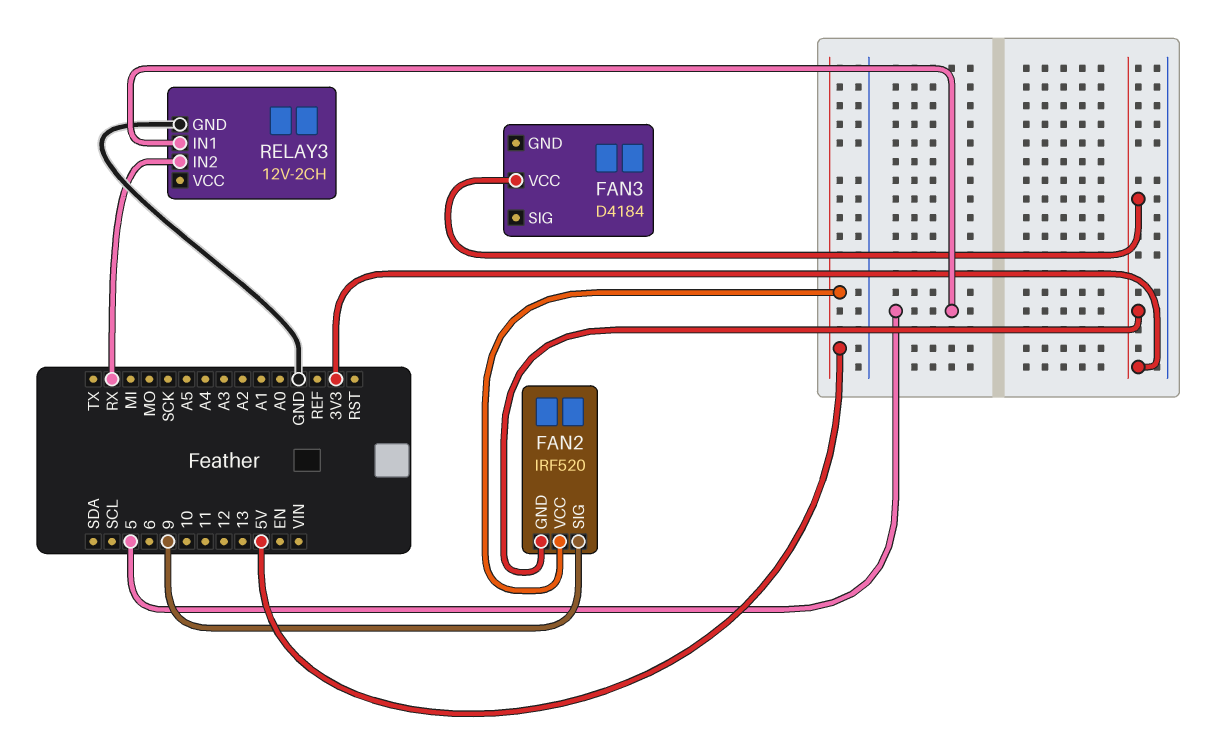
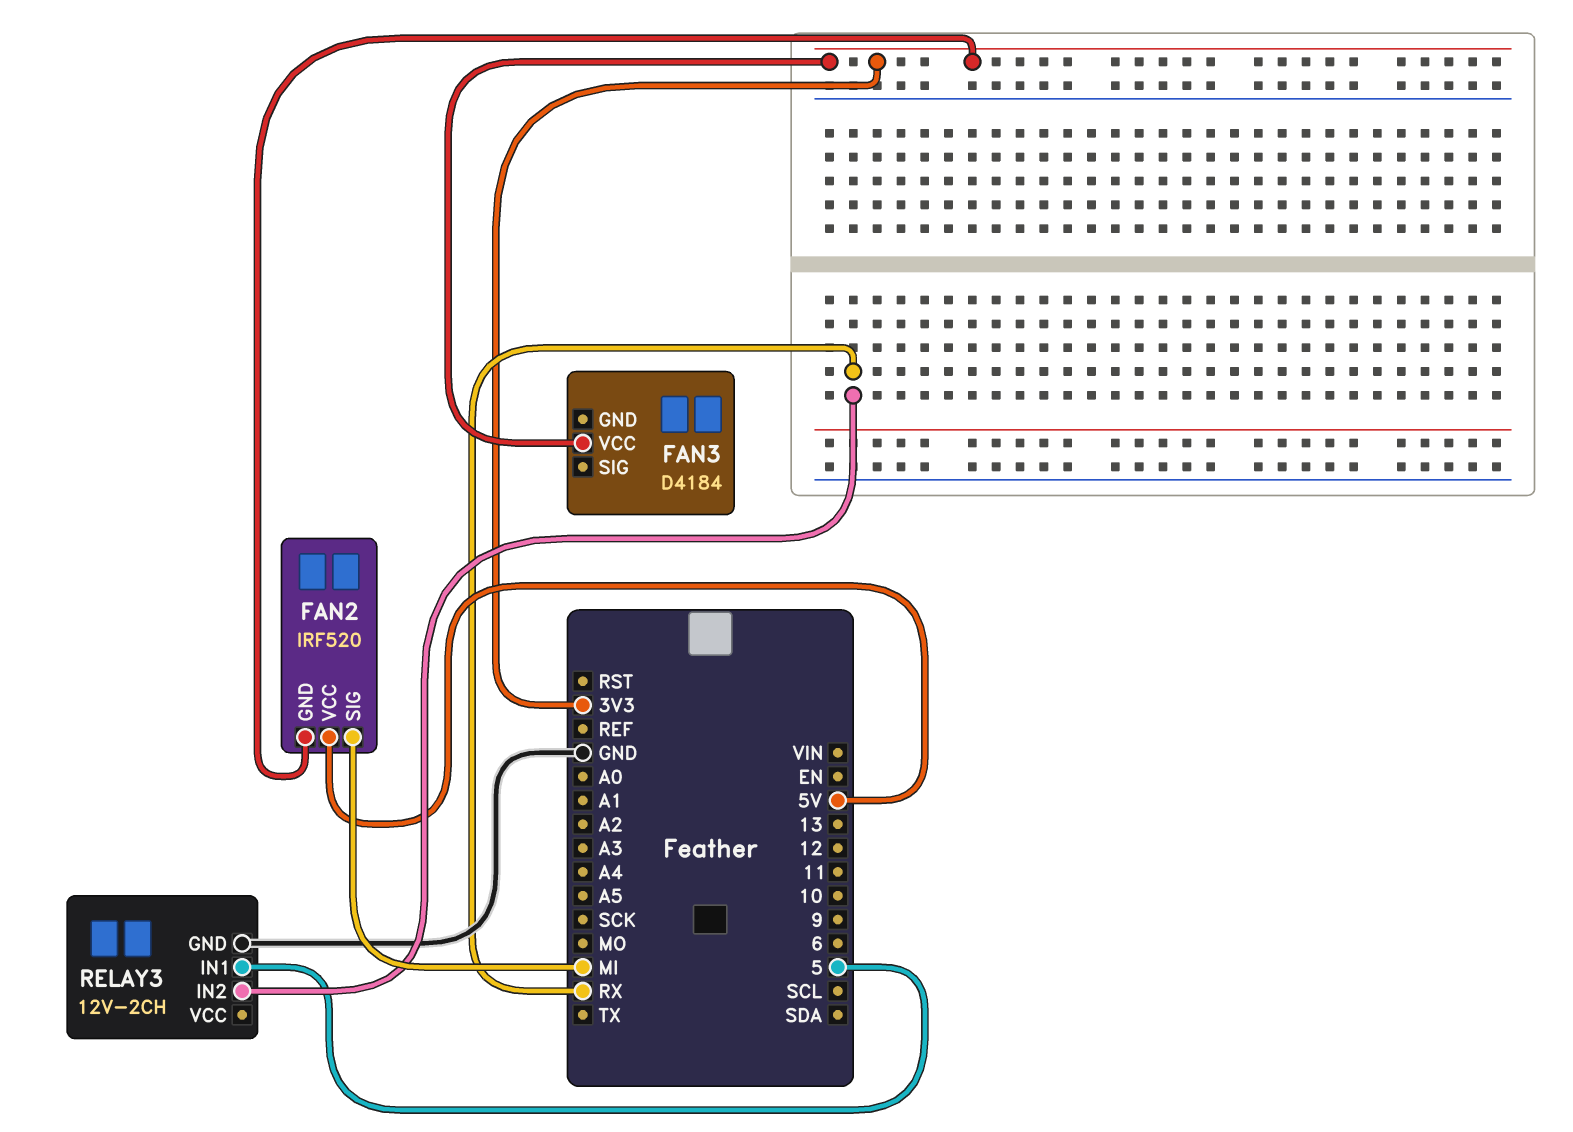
FAN2 pin SIG: 9 -> MI

